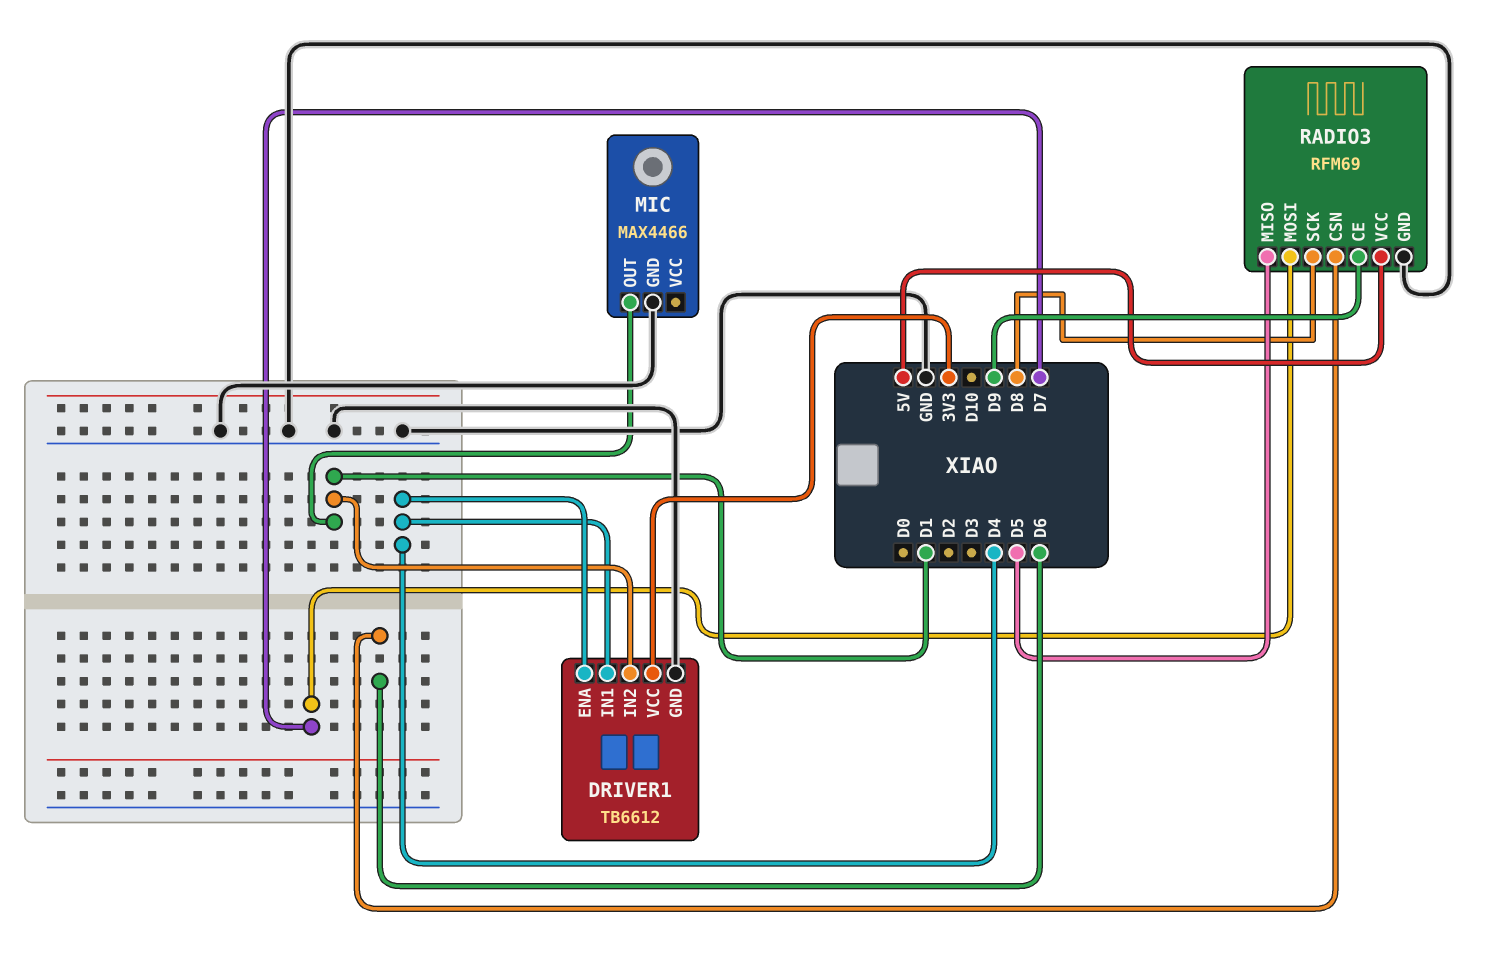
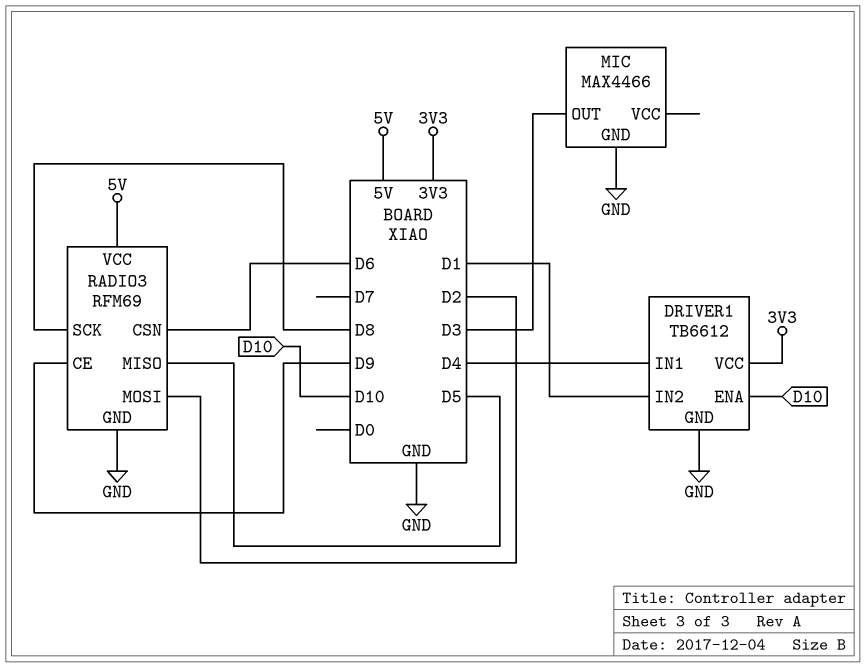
DRIVER1 pin ENA: D4 -> D10
MIC pin OUT: D1 -> D3
RADIO3 pin MOSI: D7 -> D2

